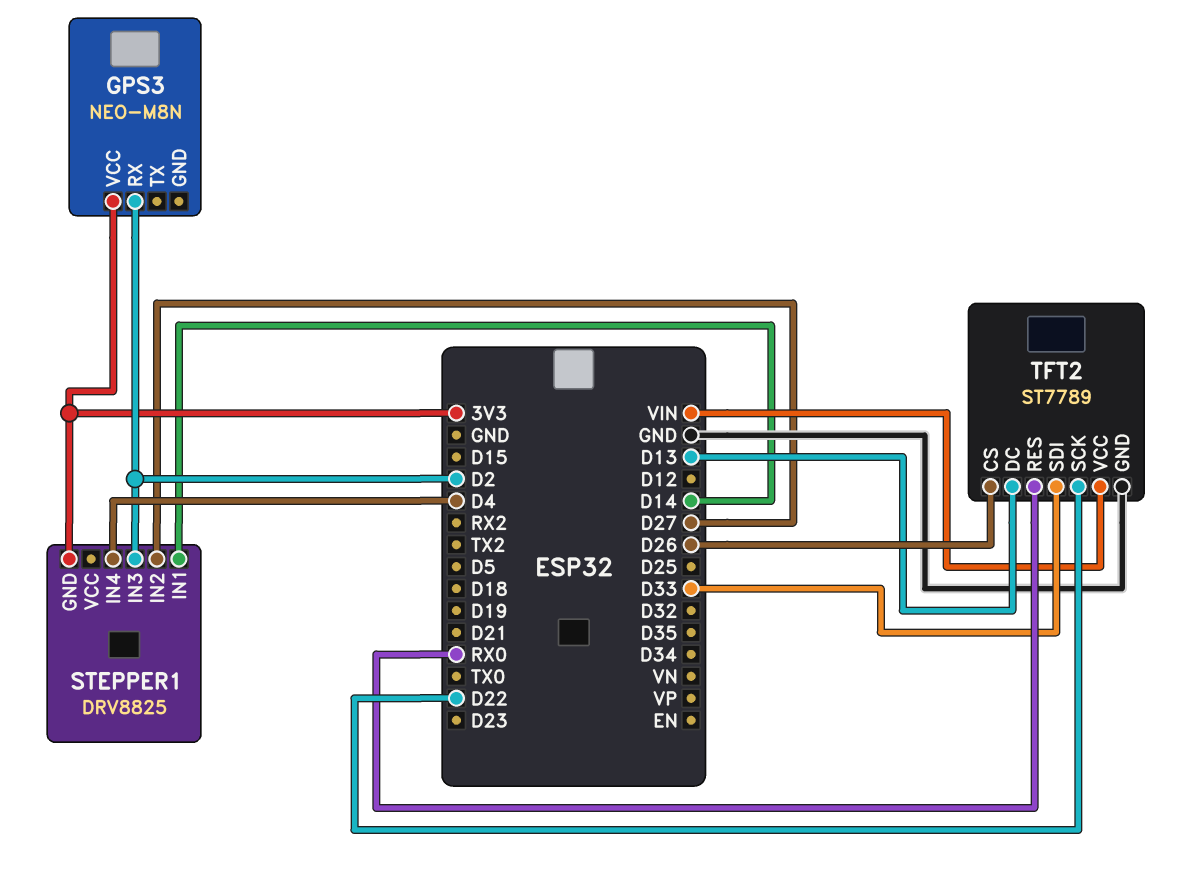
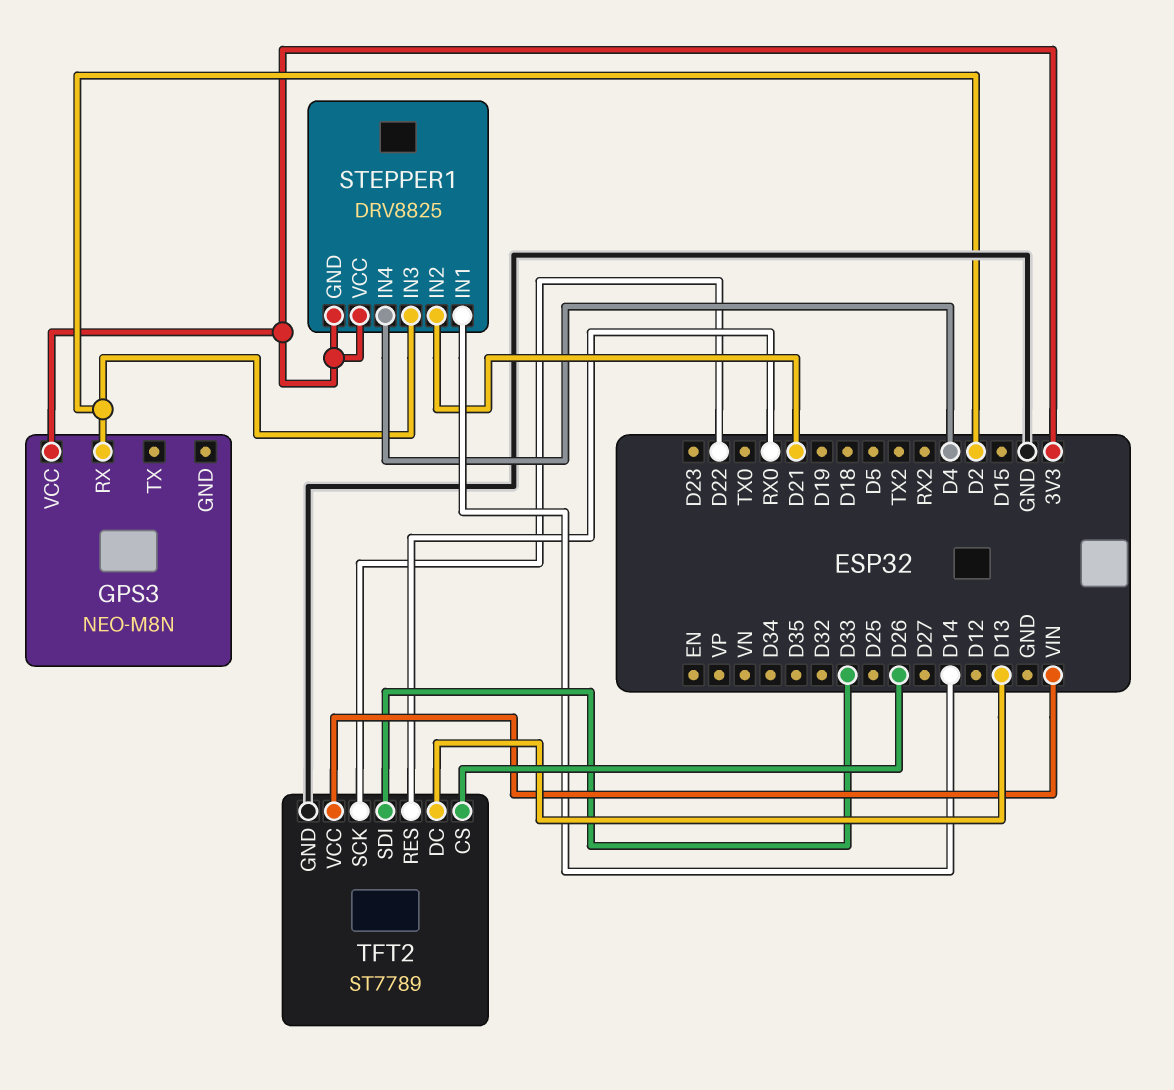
STEPPER1 pin IN2: D27 -> D21
STEPPER1 pin VCC: none -> 3V3

